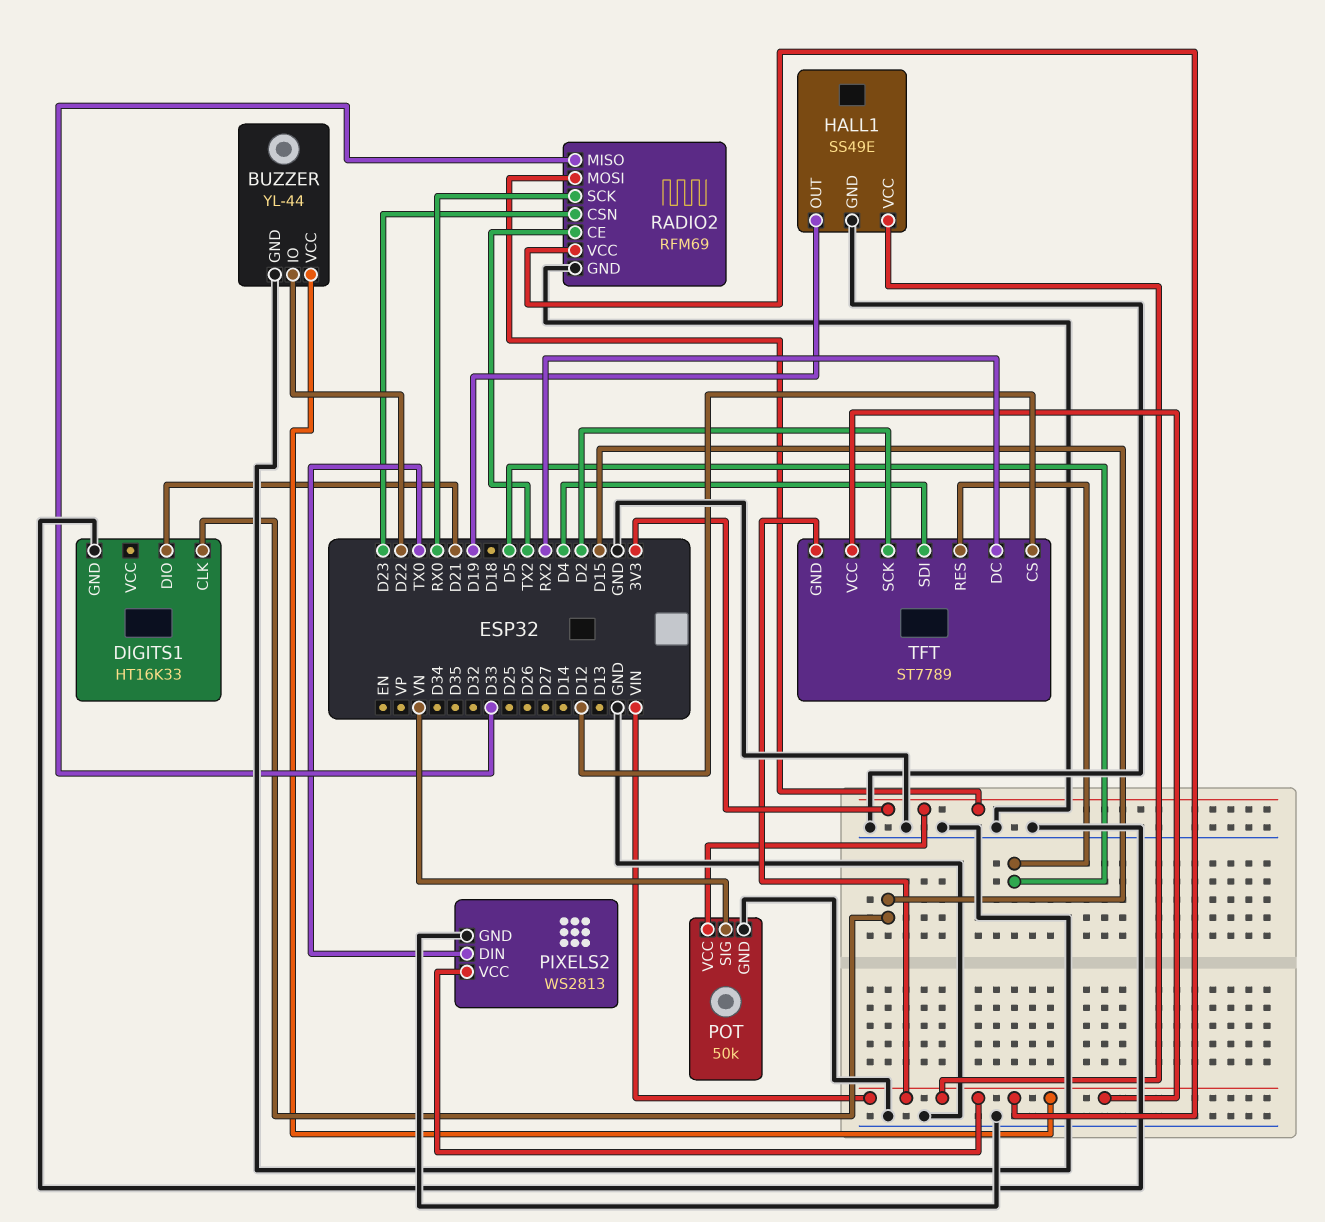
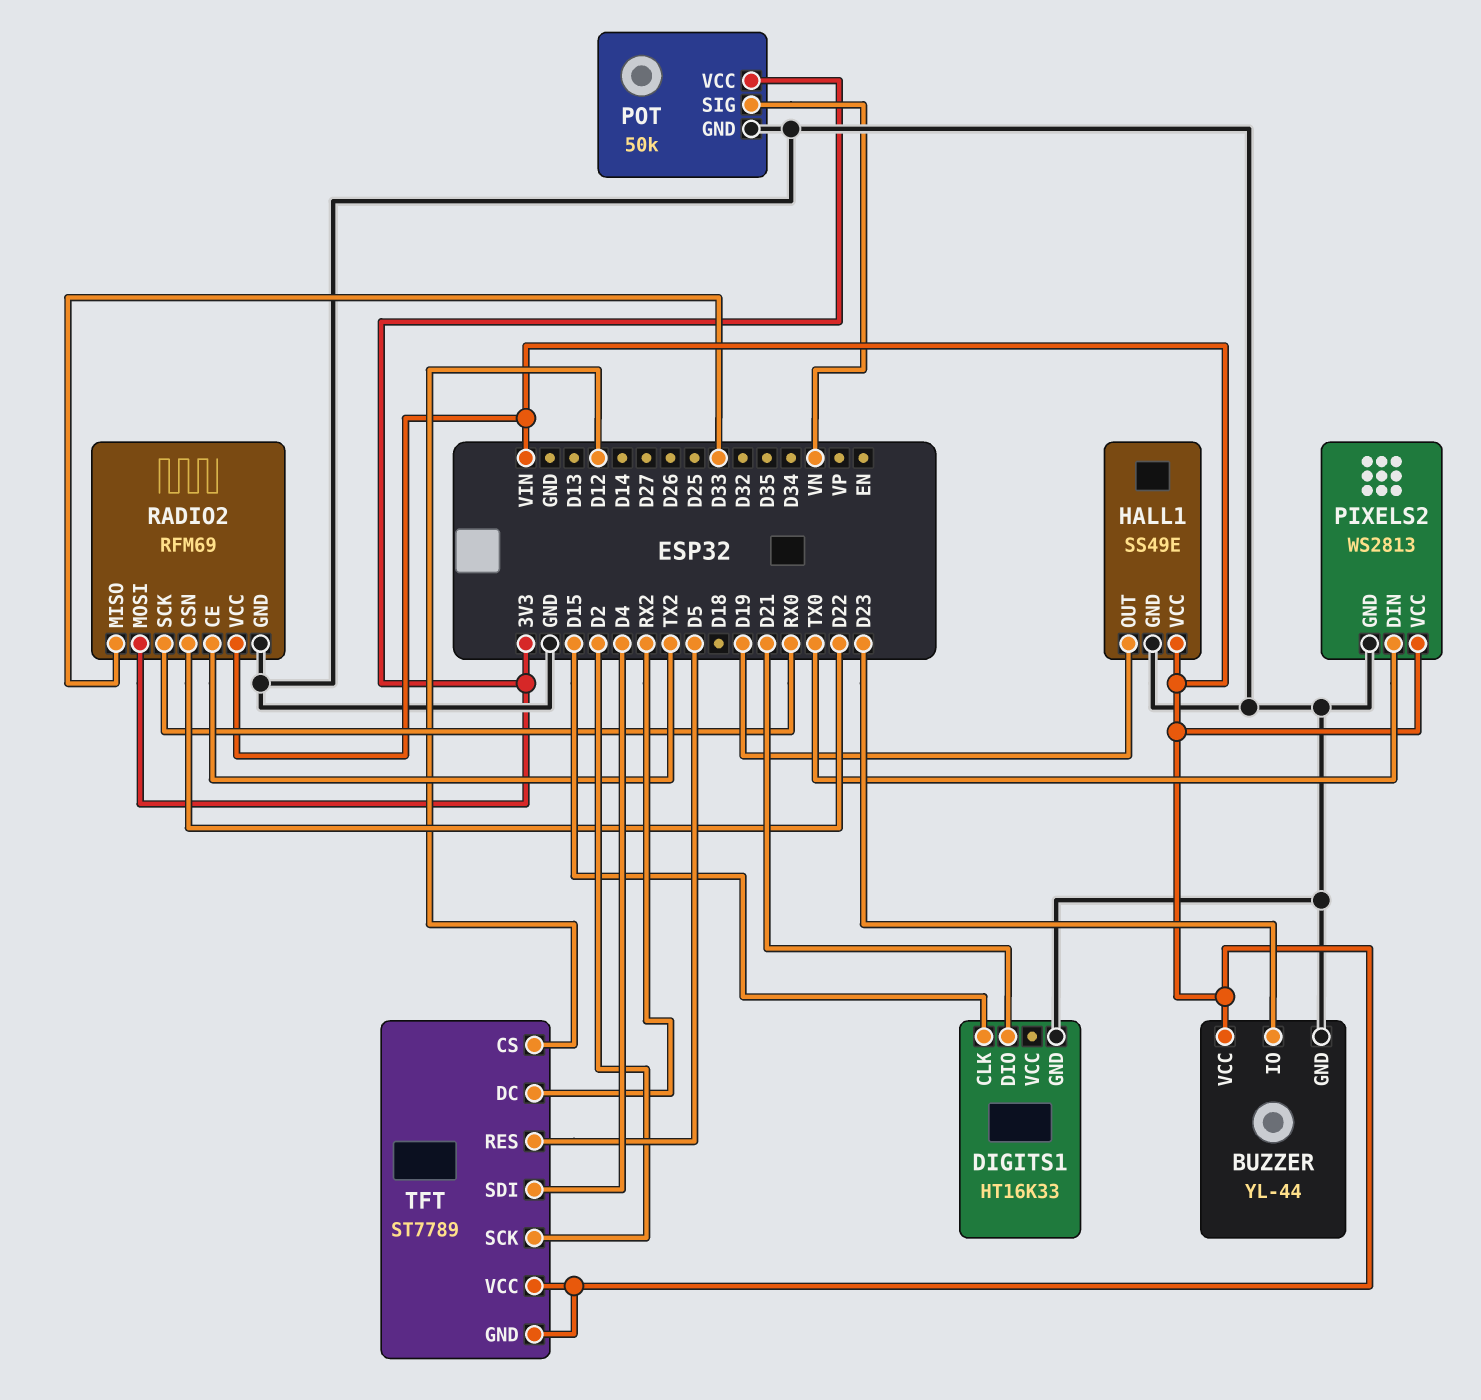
BUZZER pin IO: D22 -> D23
RADIO2 pin CSN: D23 -> D22

